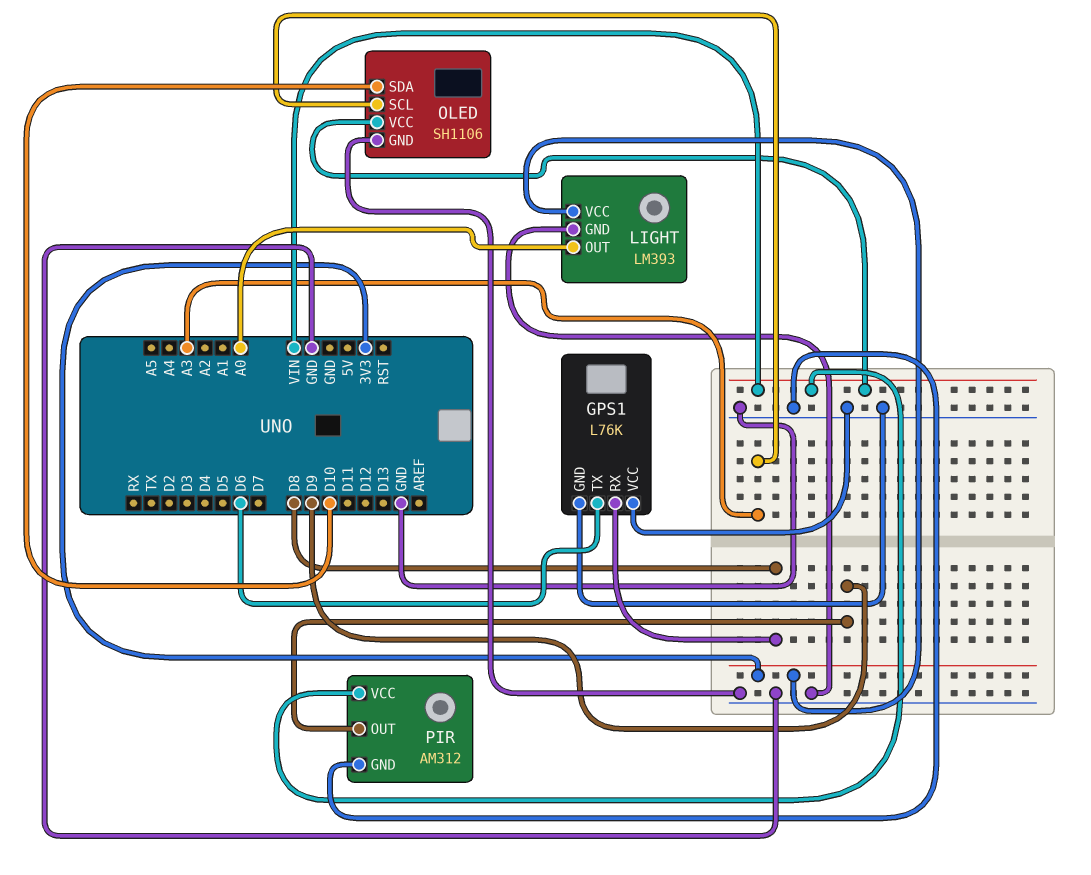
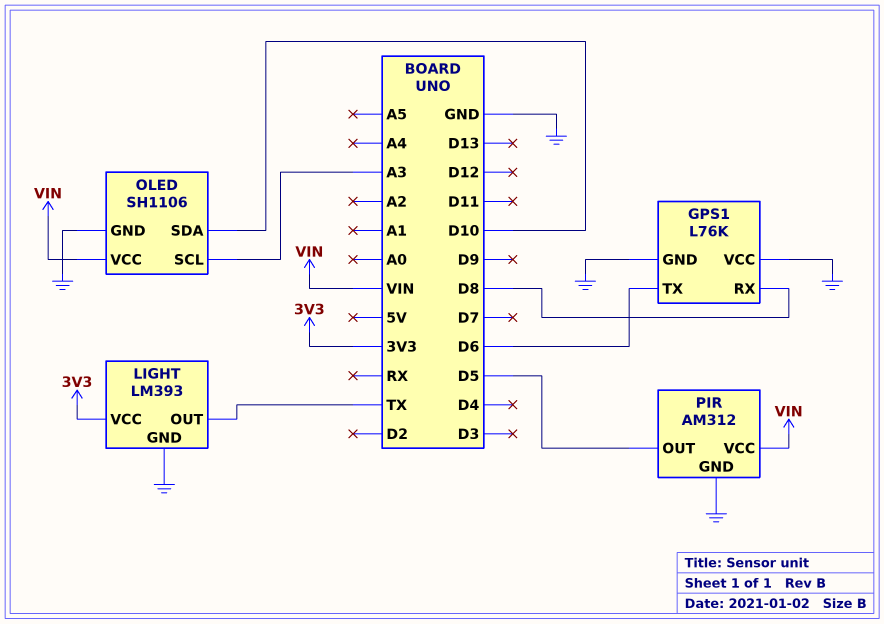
LIGHT pin OUT: A0 -> TX
PIR pin OUT: D9 -> D5

